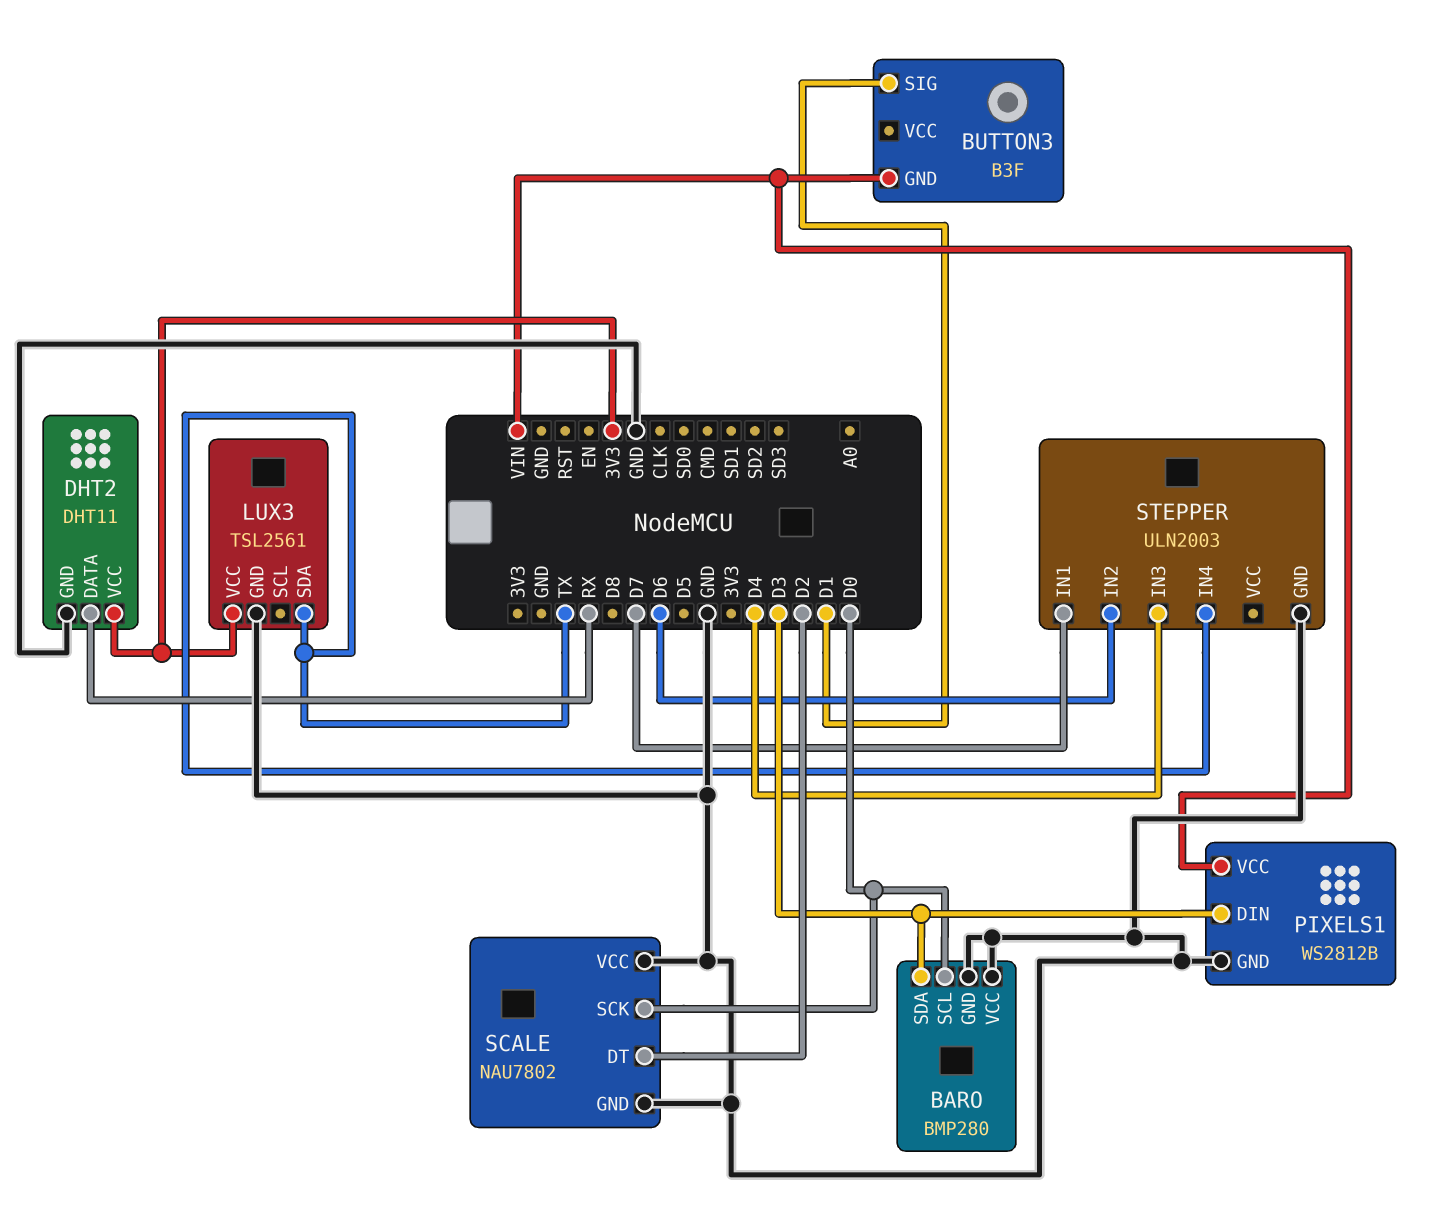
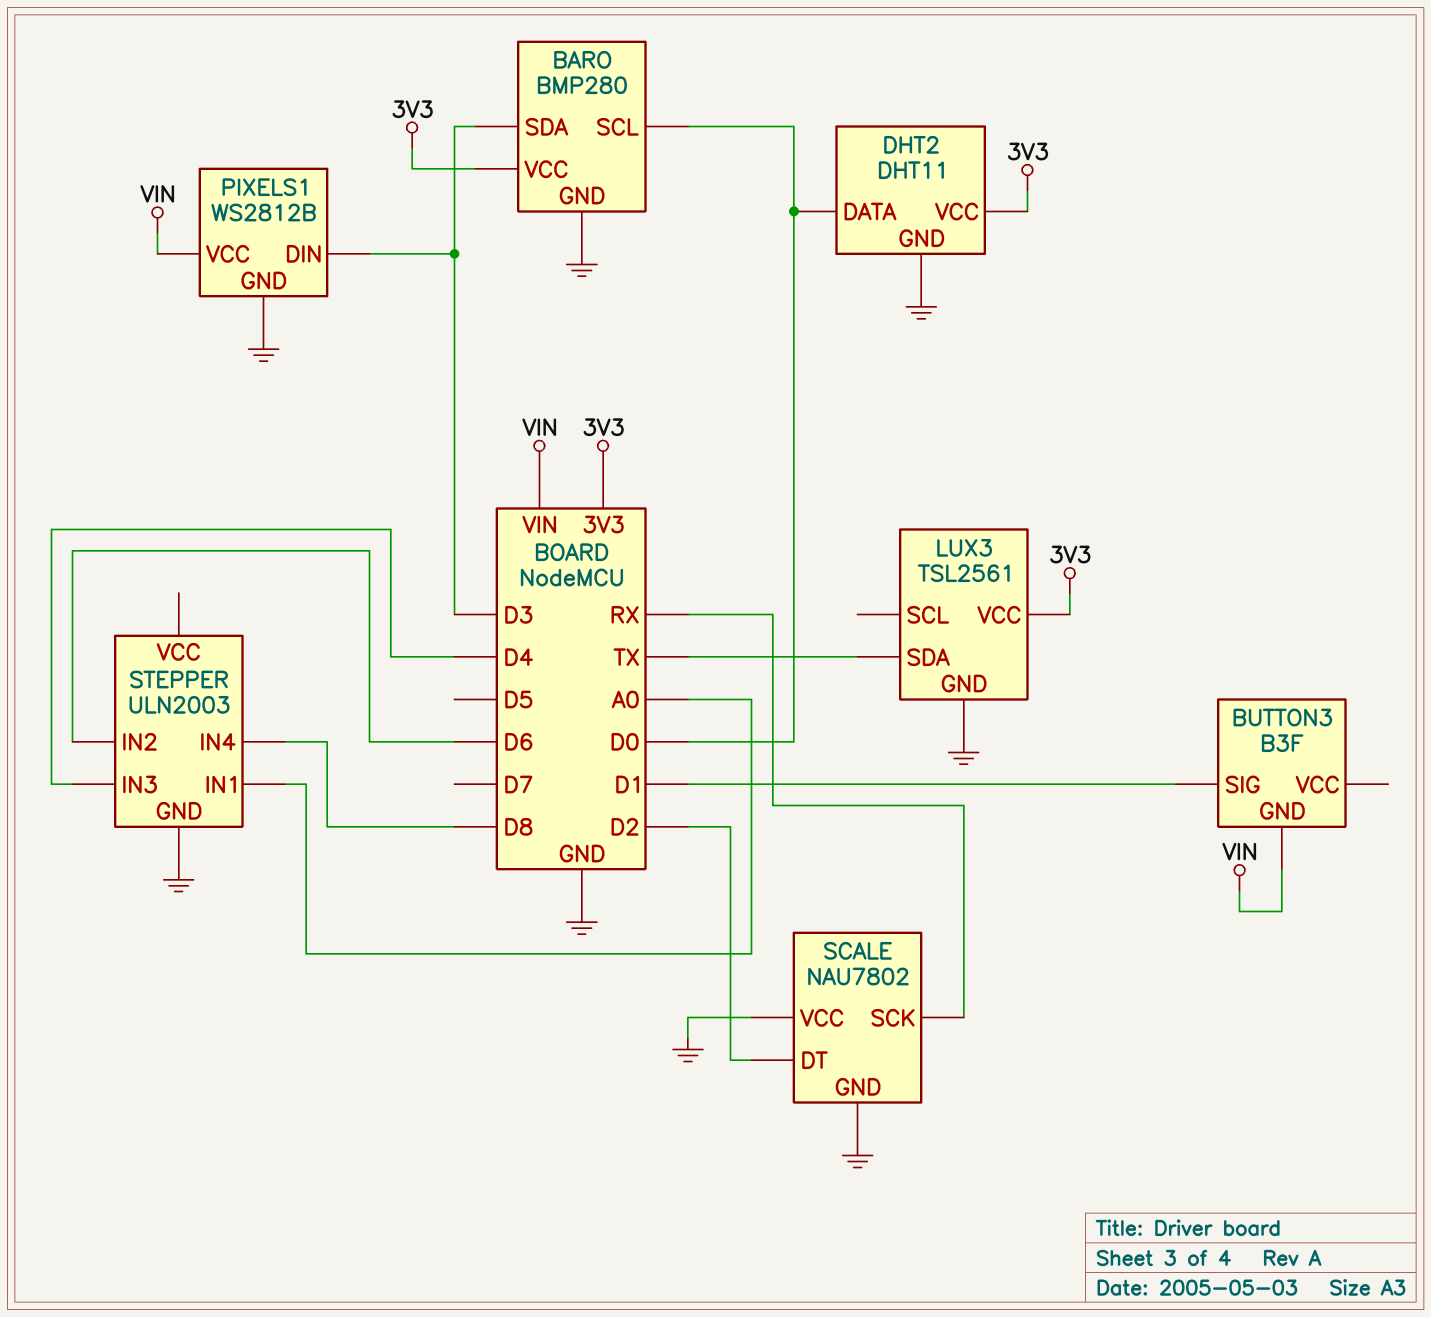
BARO pin VCC: GND -> 3V3
DHT2 pin DATA: RX -> D0
SCALE pin SCK: D0 -> RX
STEPPER pin IN1: D7 -> A0
STEPPER pin IN4: TX -> D8

